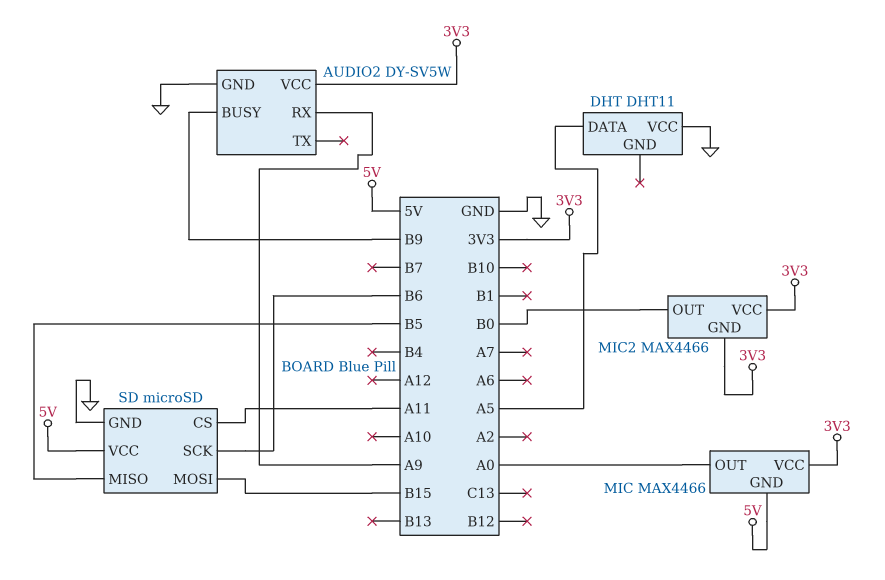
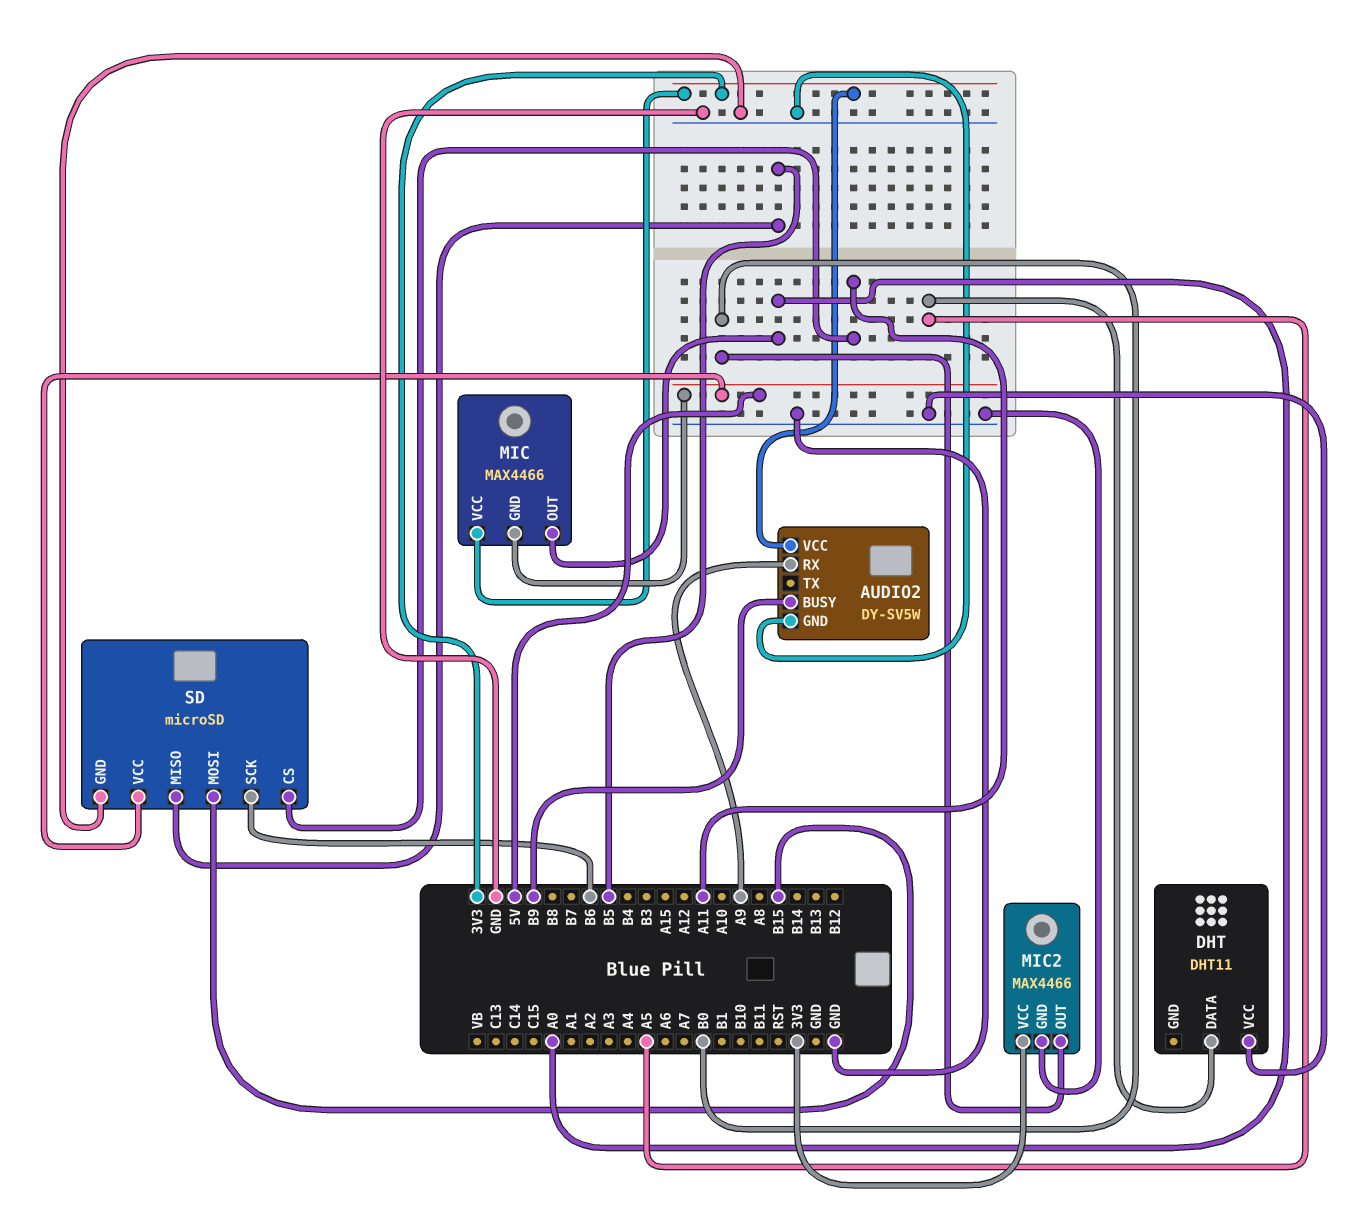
MIC2 pin GND: 3V3 -> GND

